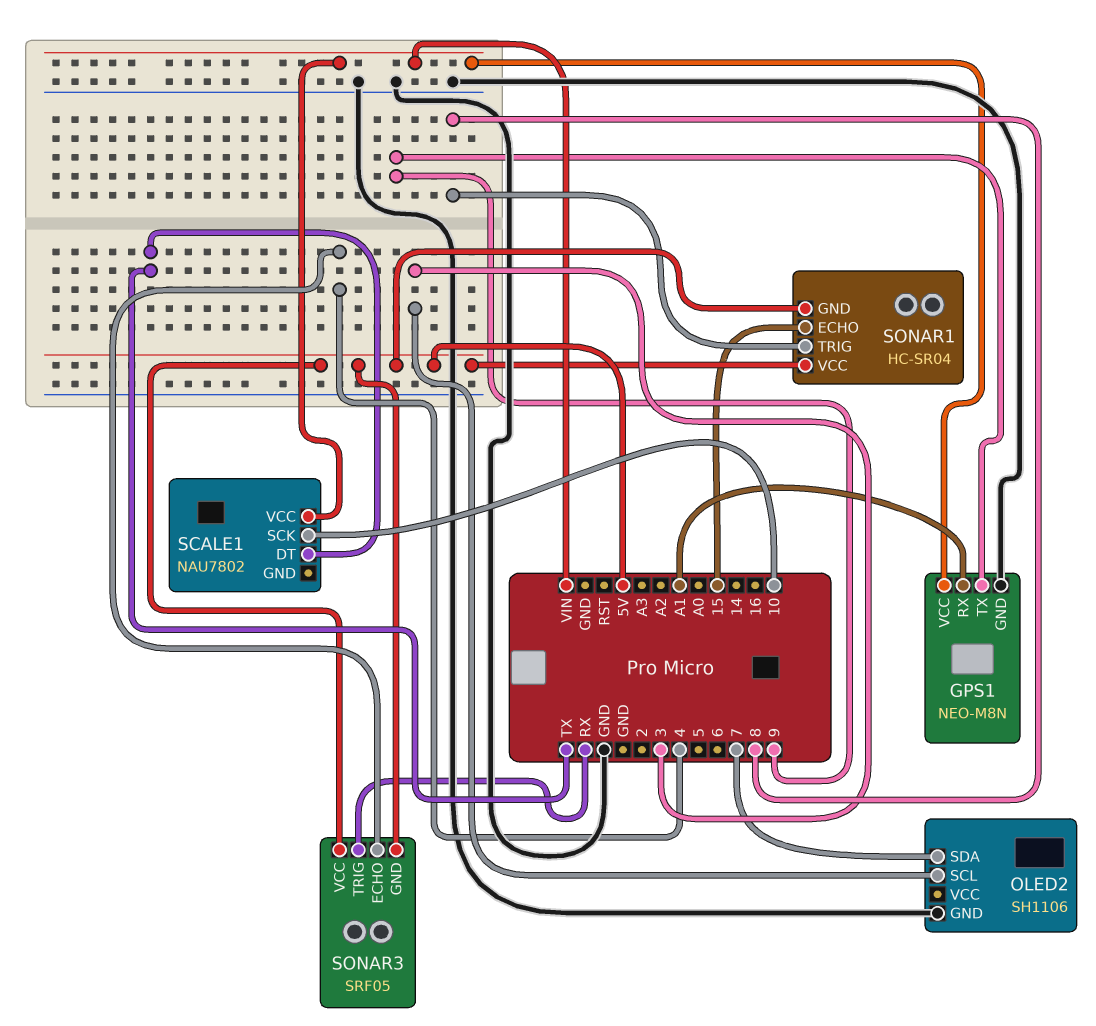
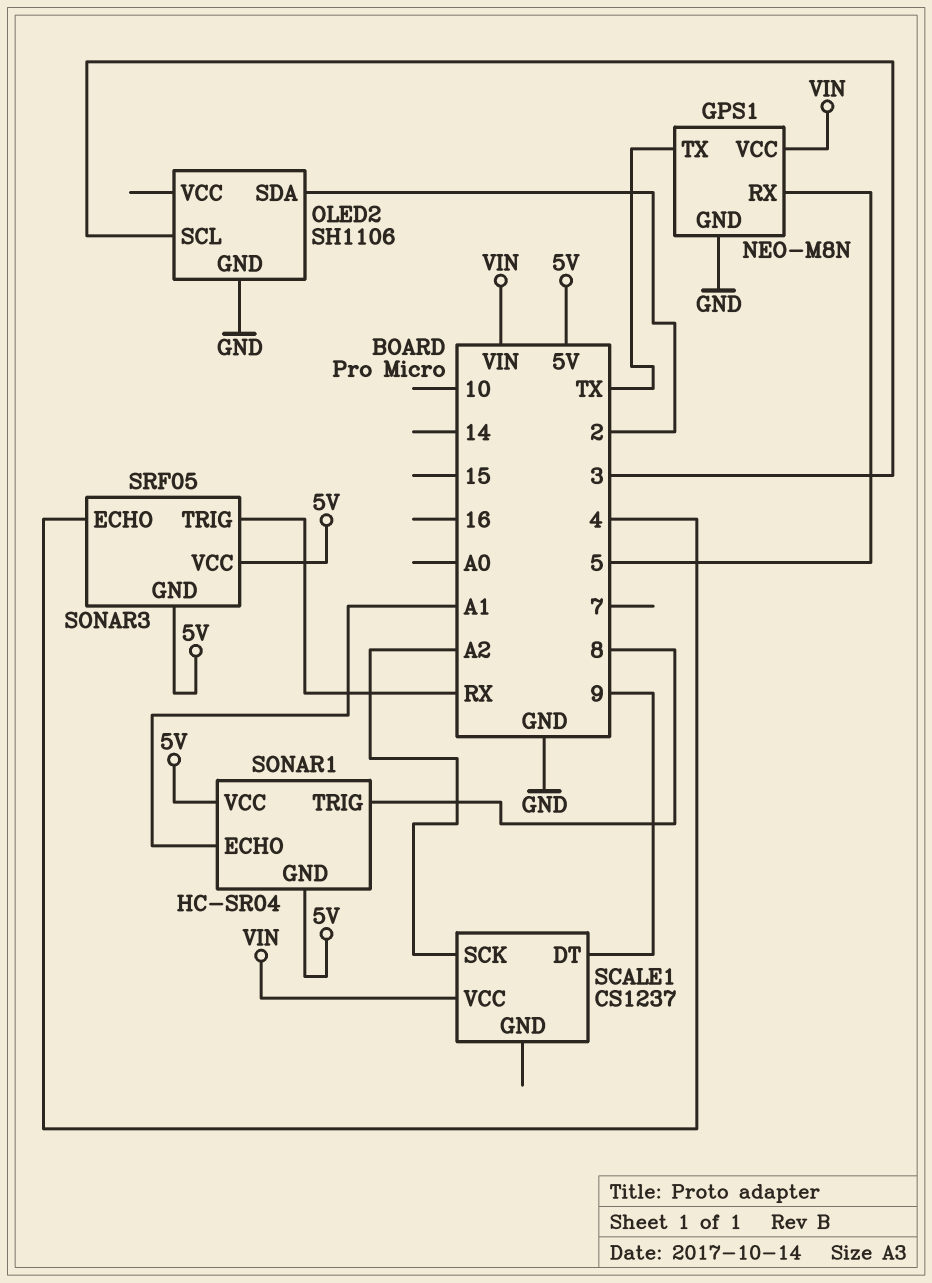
GPS1 pin RX: A1 -> 5
GPS1 pin TX: 9 -> TX
OLED2 pin SDA: 7 -> 2
SCALE1: NAU7802 -> CS1237
SCALE1 pin DT: TX -> 9
SCALE1 pin SCK: 10 -> A2
SONAR1 pin ECHO: 15 -> A1

